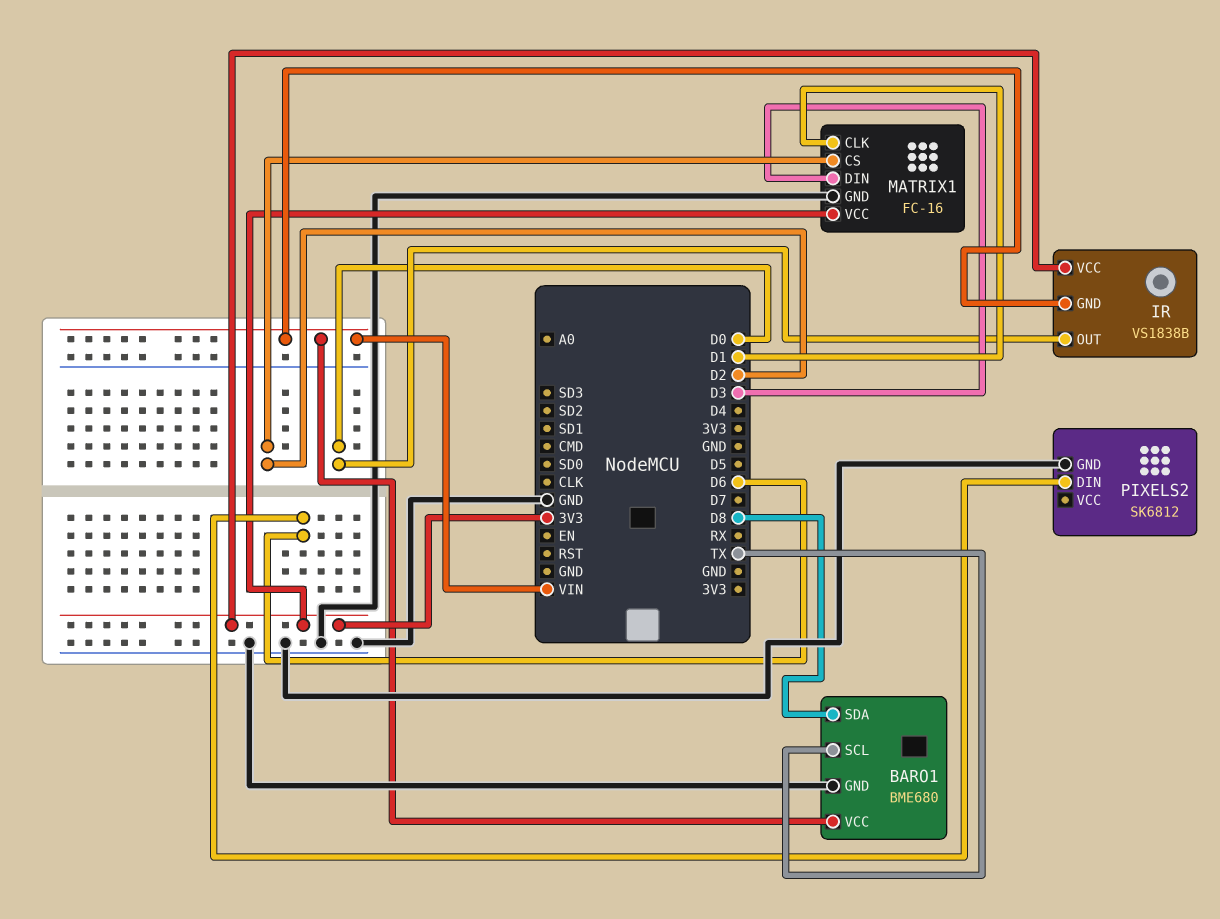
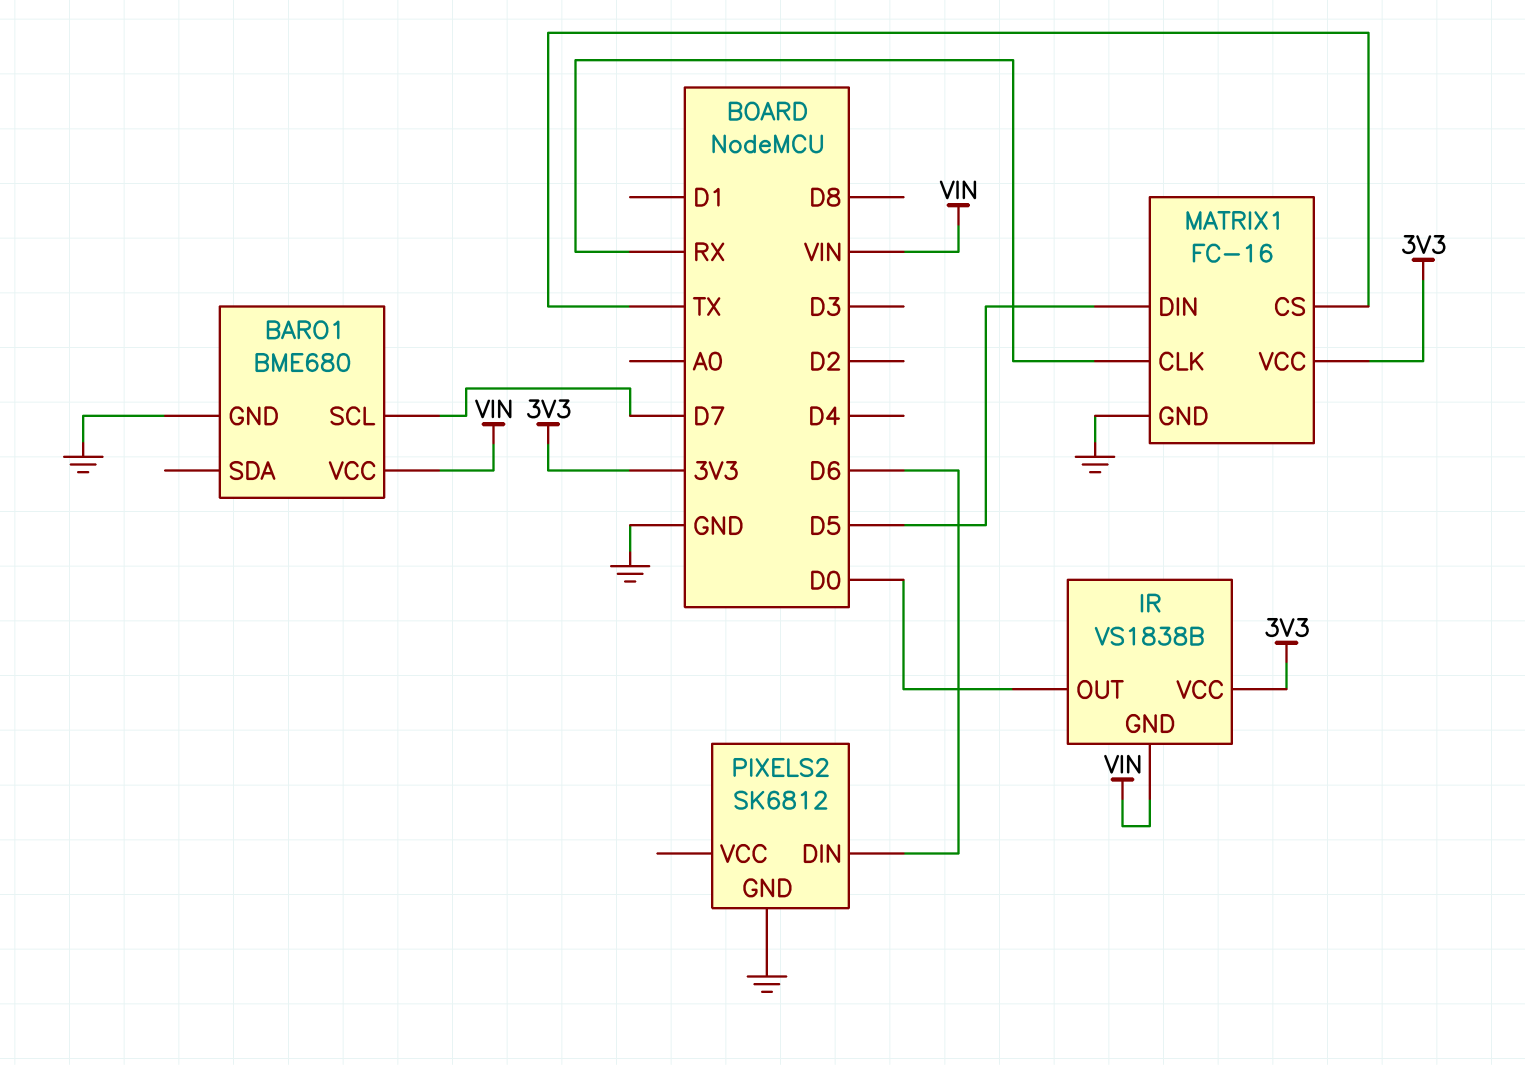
BARO1 pin SCL: TX -> D7
BARO1 pin SDA: D8 -> none
MATRIX1 pin CLK: D1 -> RX
MATRIX1 pin CS: D2 -> TX
MATRIX1 pin DIN: D3 -> D5

